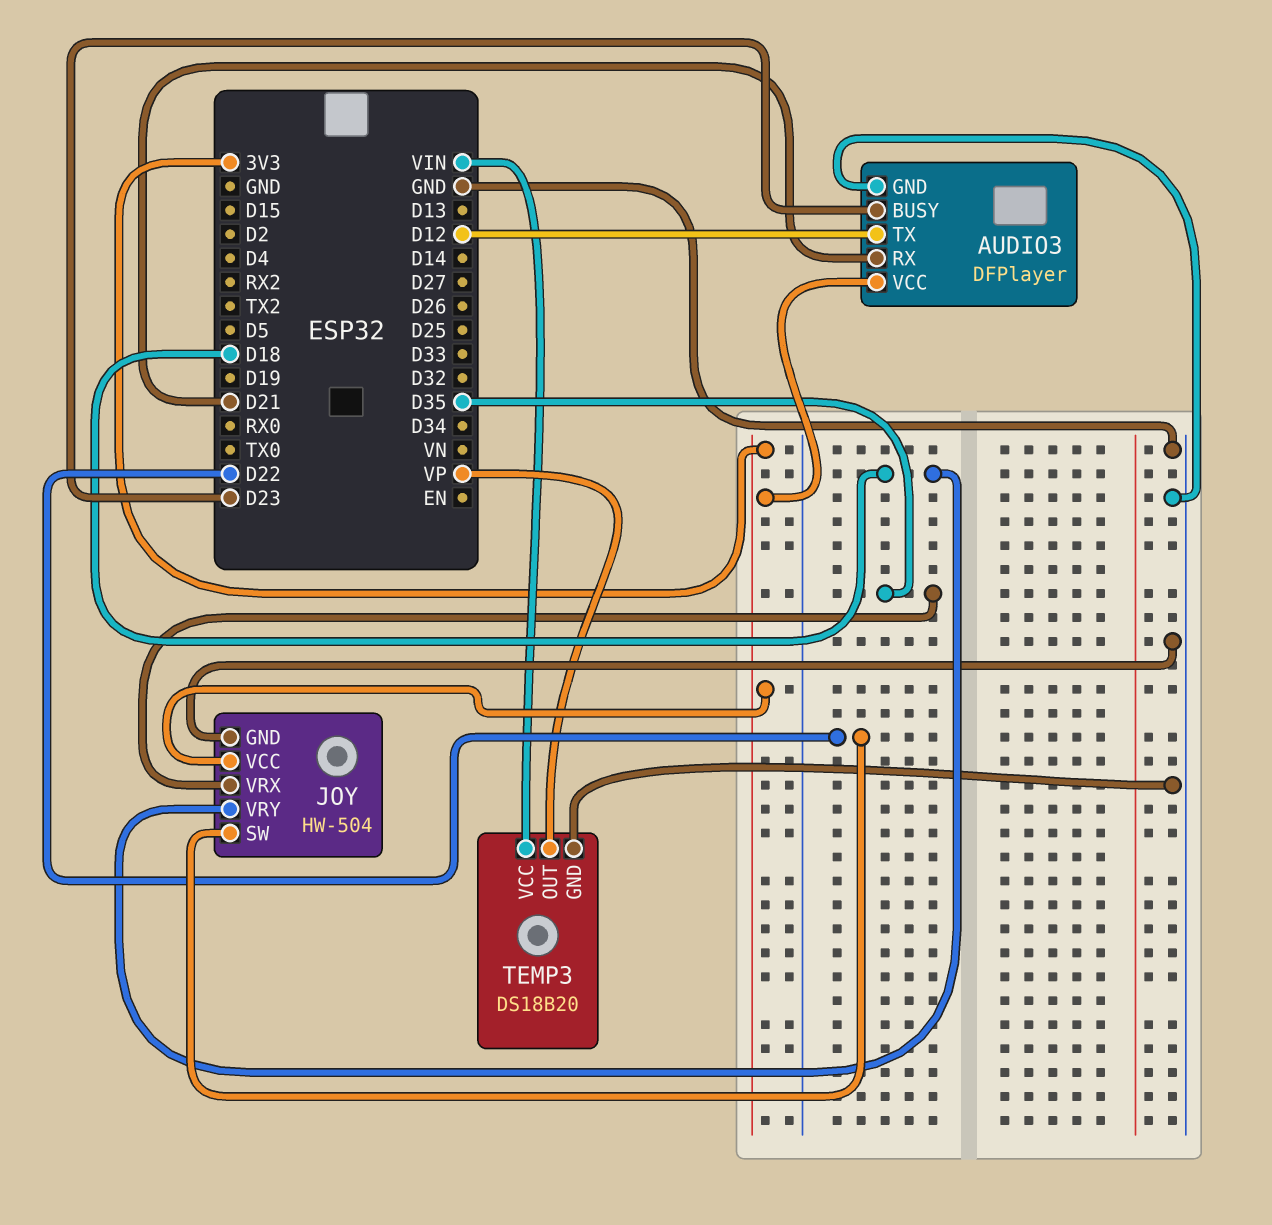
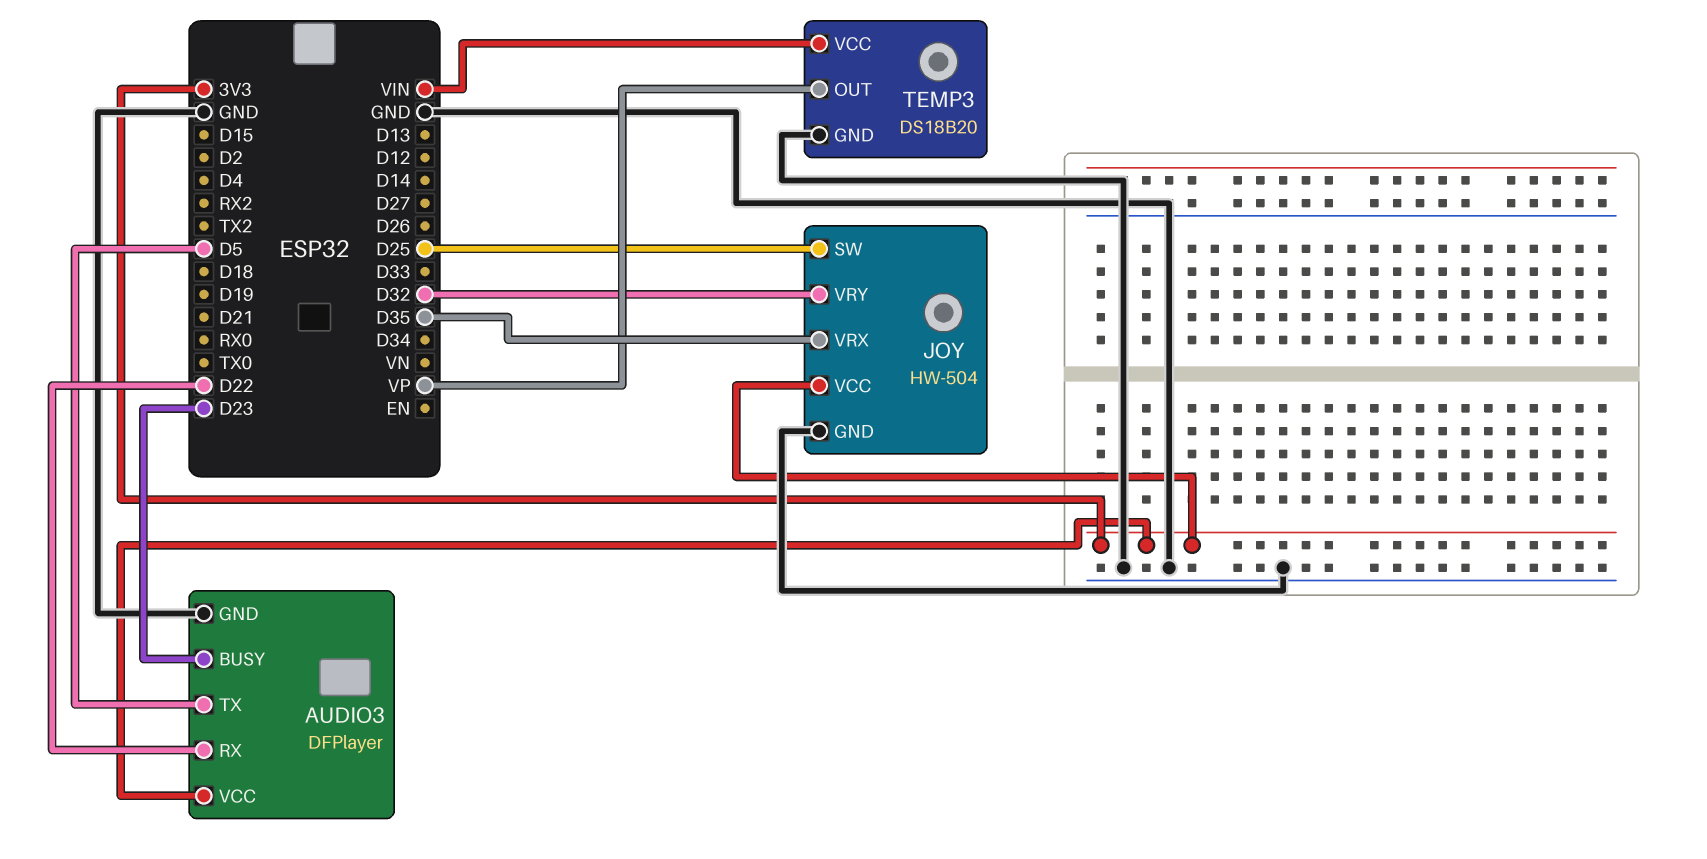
AUDIO3 pin RX: D21 -> D22
AUDIO3 pin TX: D12 -> D5
JOY pin SW: D22 -> D25
JOY pin VRY: D18 -> D32

